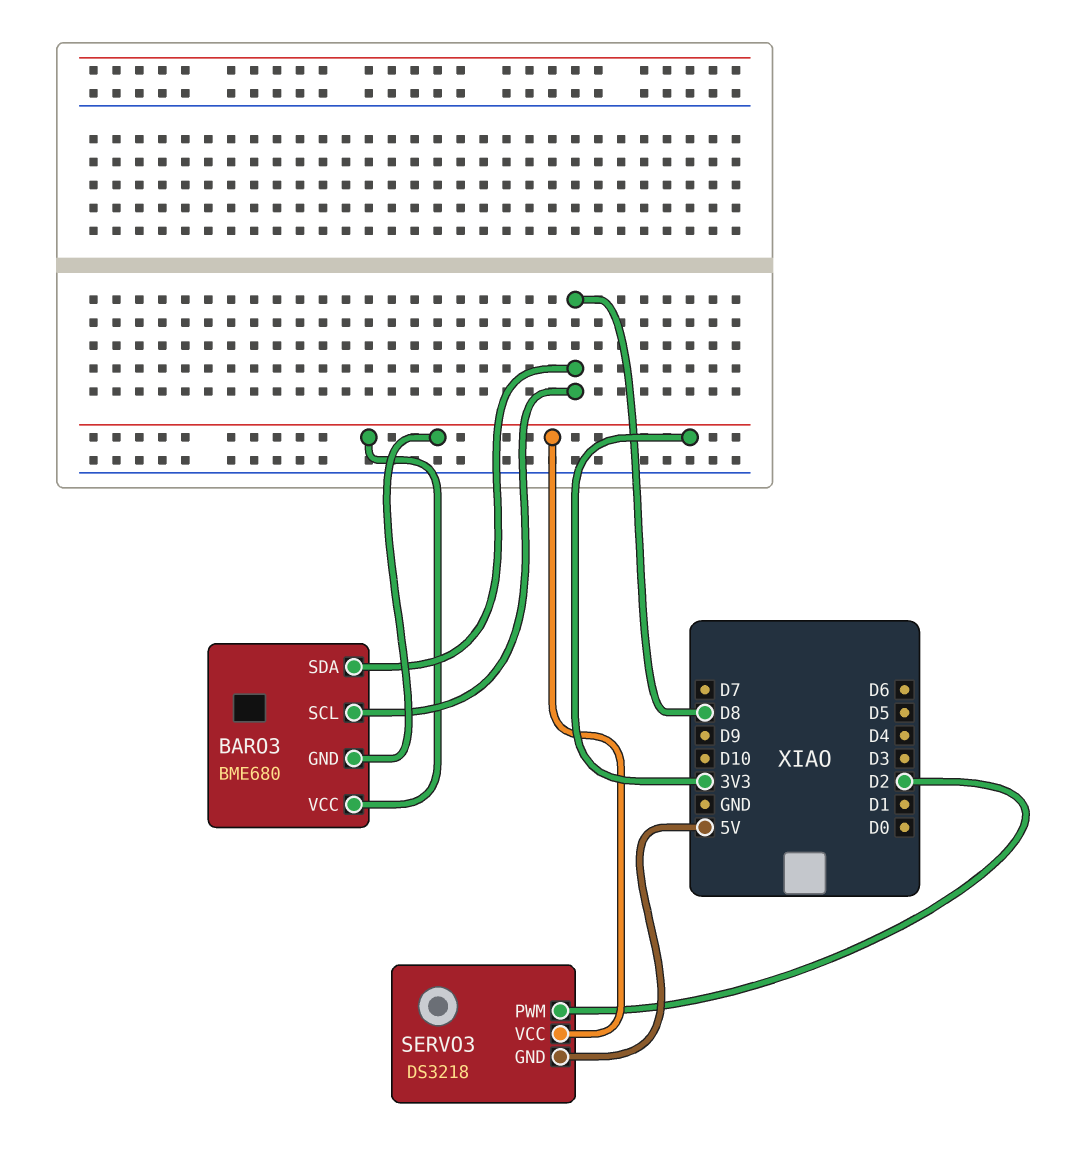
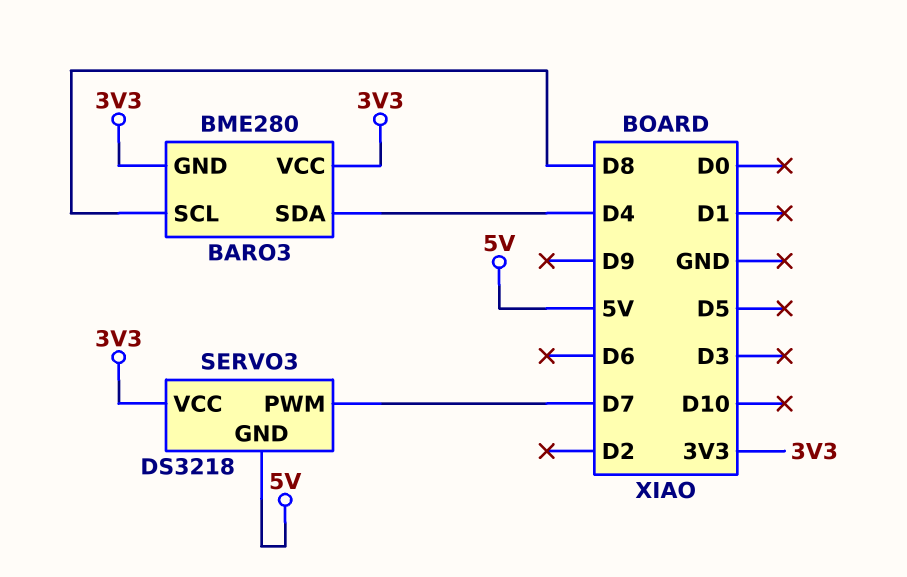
BARO3: BME680 -> BME280
BARO3 pin SDA: D8 -> D4
SERVO3 pin PWM: D2 -> D7

